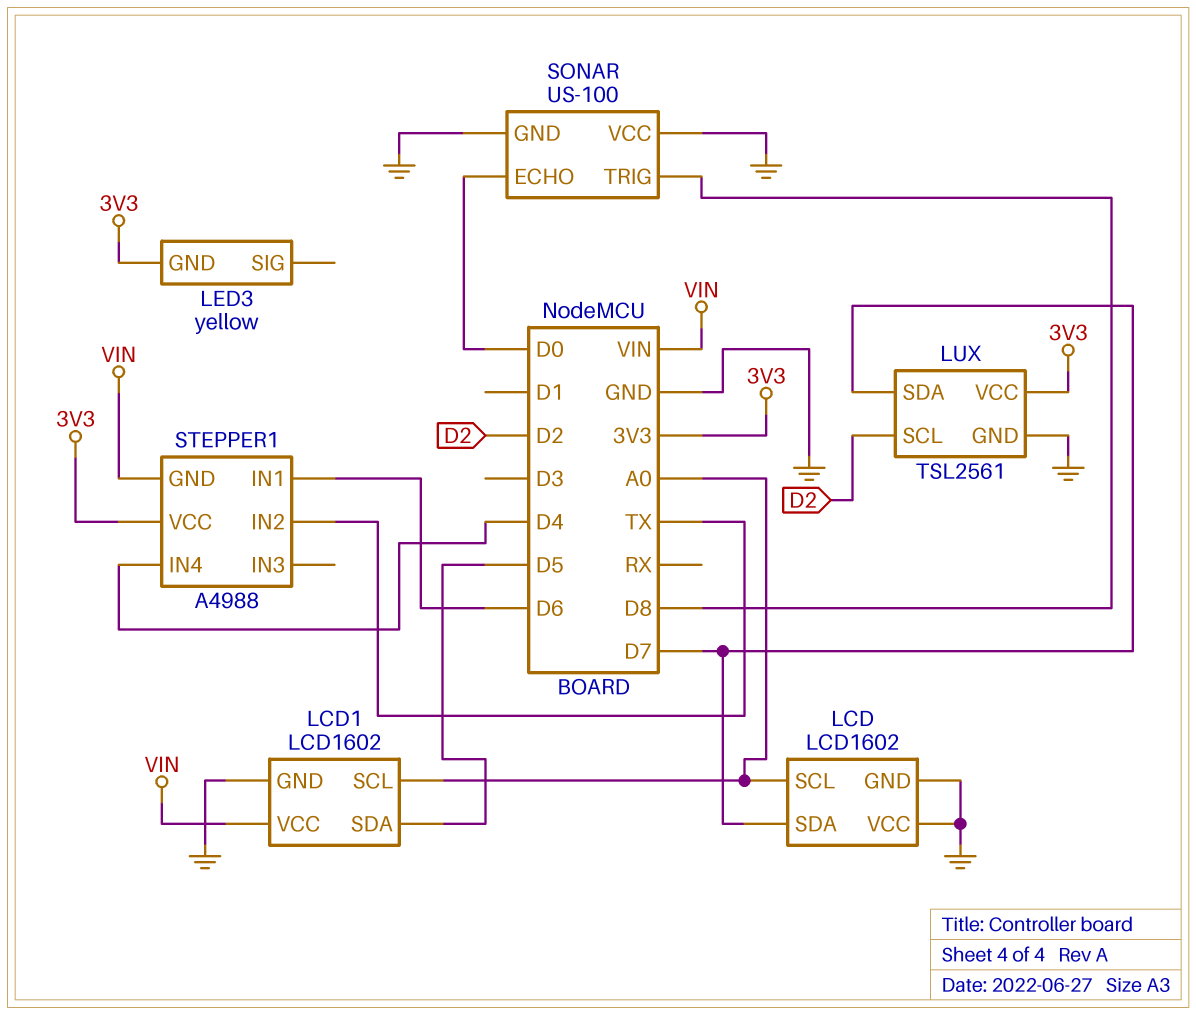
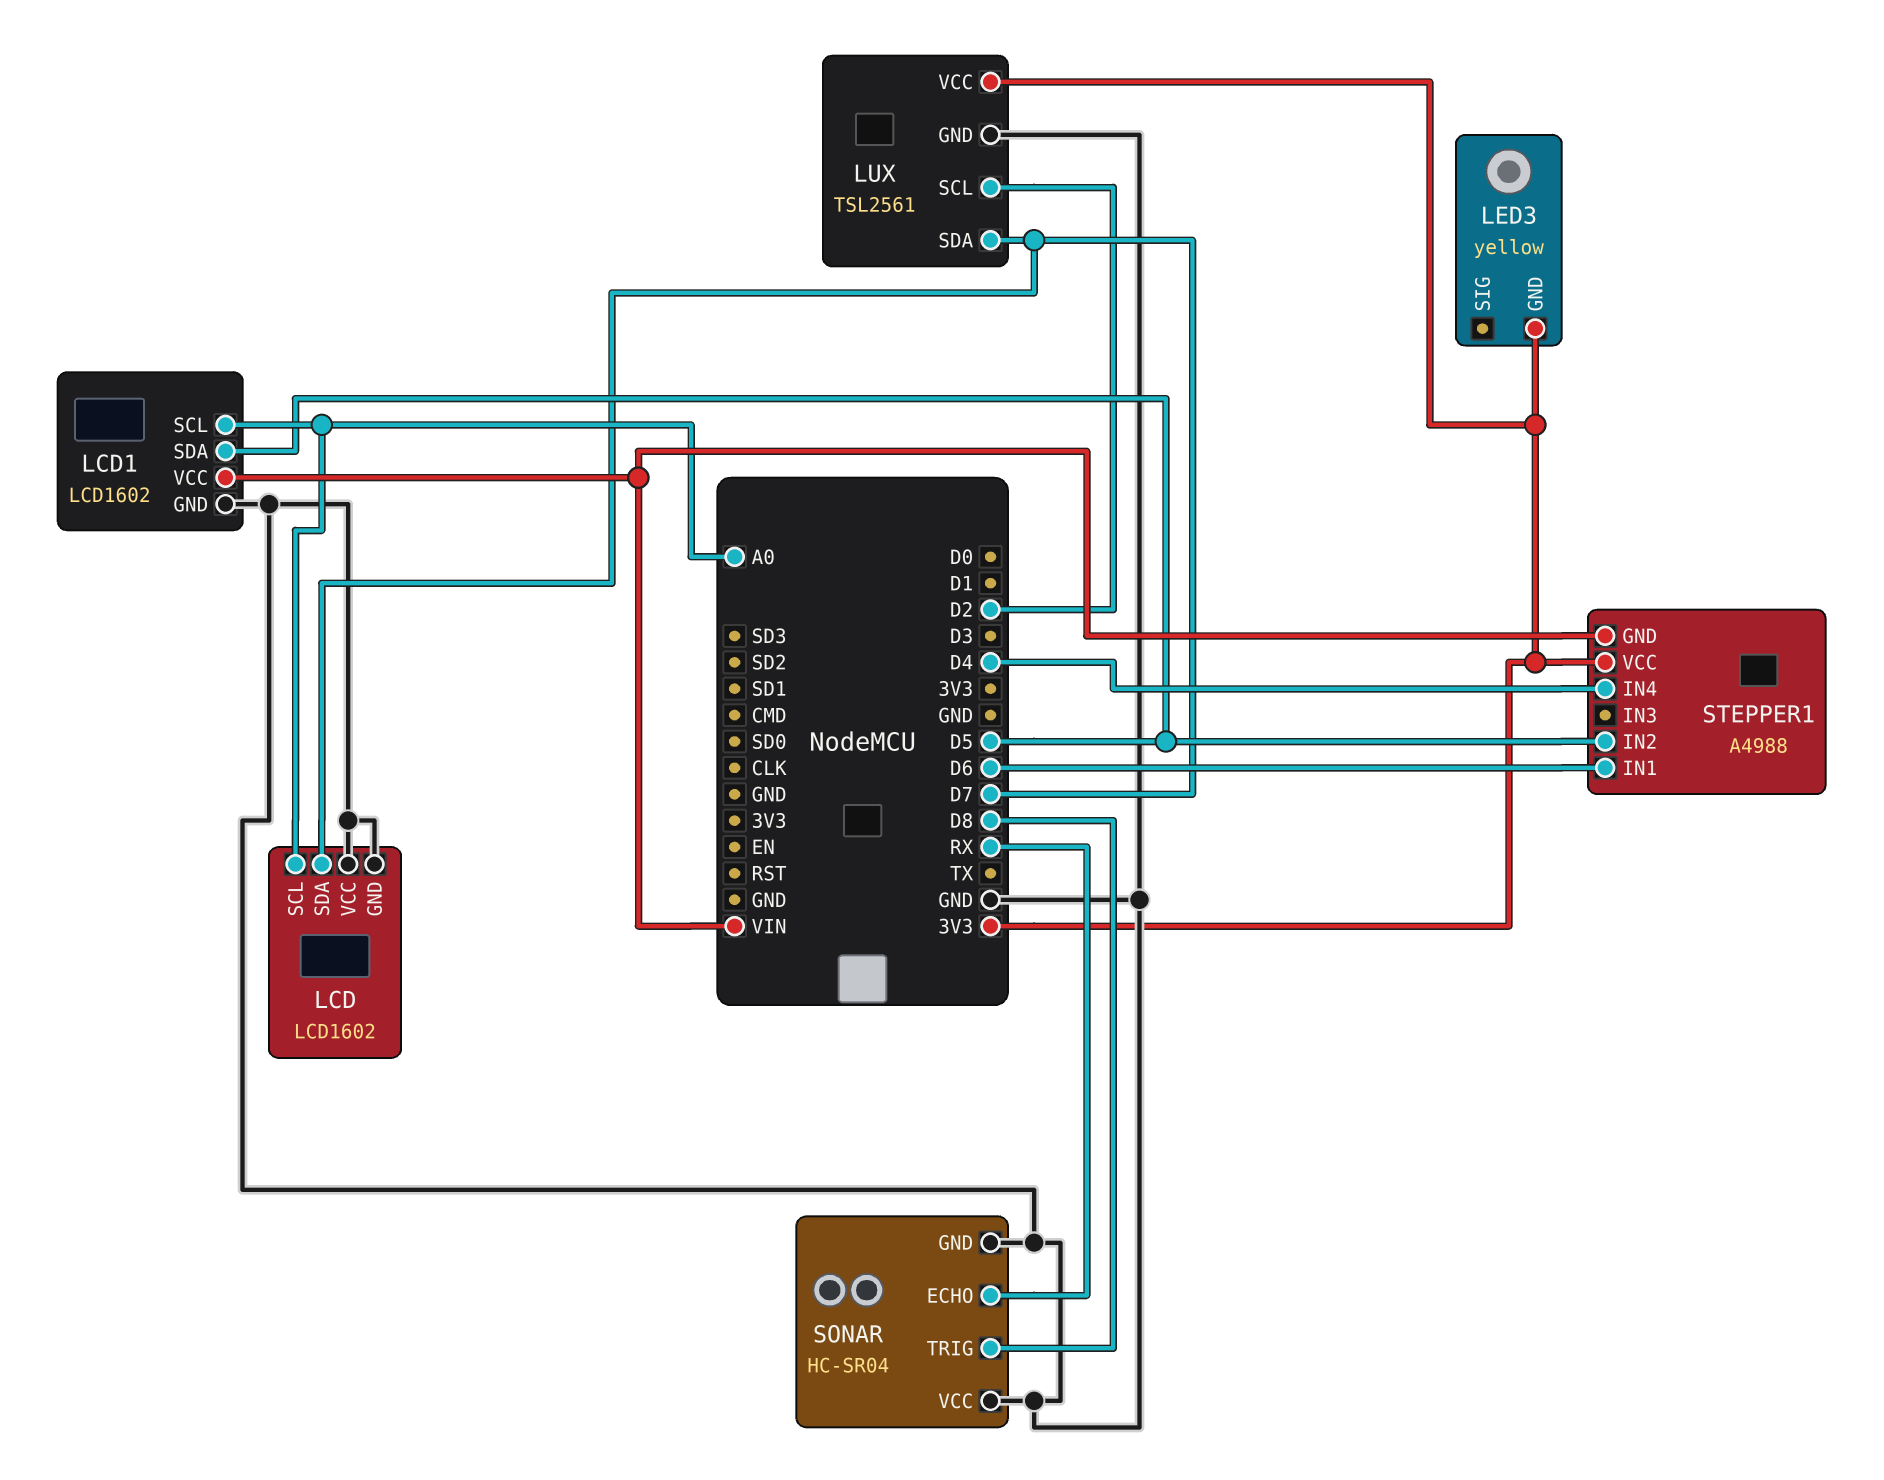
SONAR: US-100 -> HC-SR04
SONAR pin ECHO: D0 -> RX
STEPPER1 pin IN2: TX -> D5

